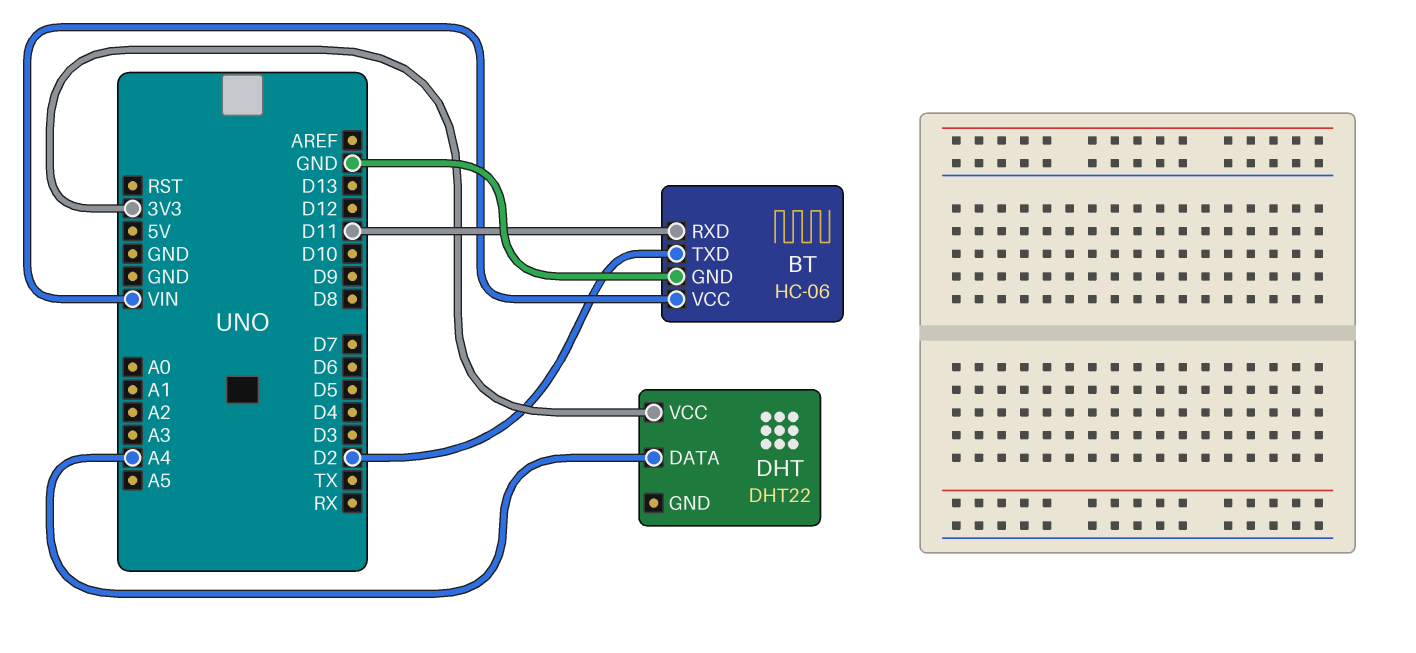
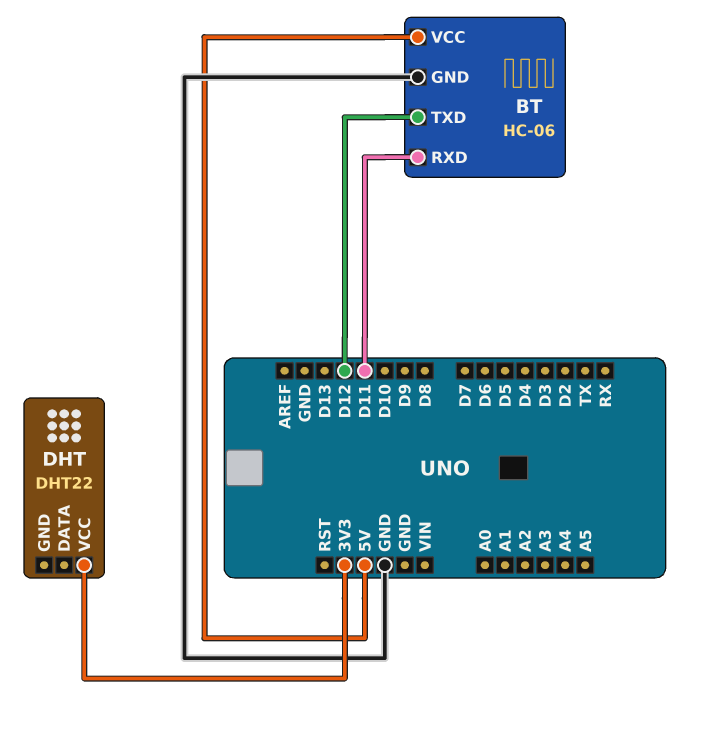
BT pin TXD: D2 -> D12
BT pin VCC: VIN -> 5V
DHT pin DATA: A4 -> none

